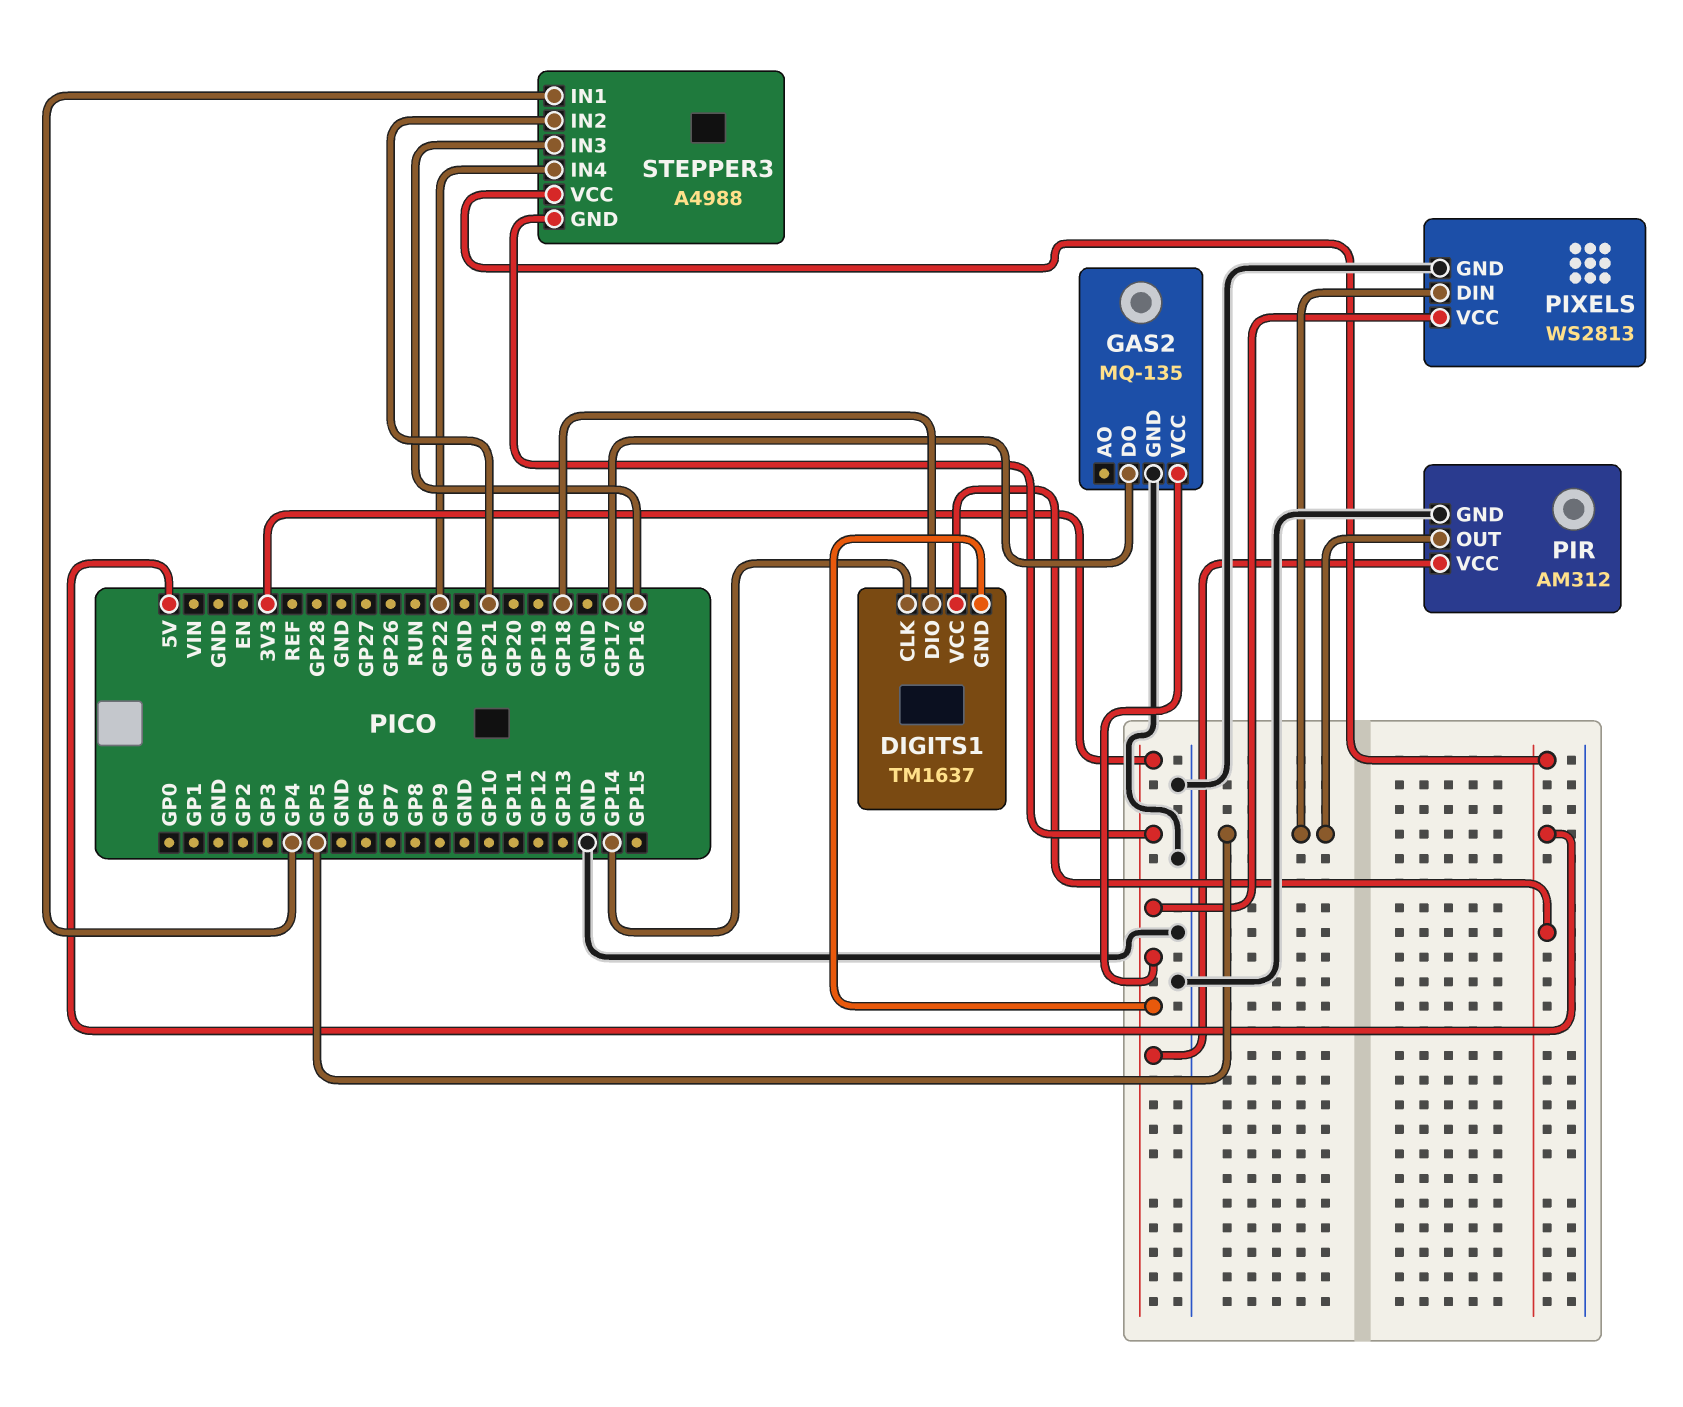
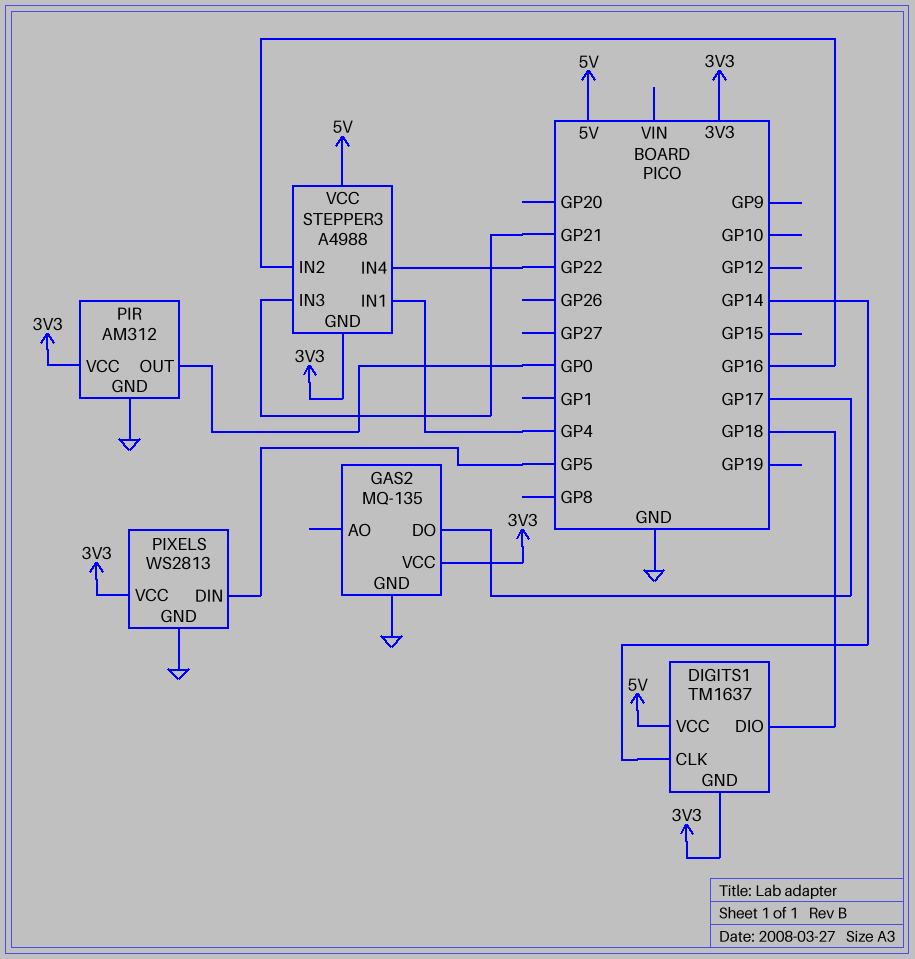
PIR pin OUT: GP5 -> GP0
STEPPER3 pin IN2: GP21 -> GP16
STEPPER3 pin IN3: GP16 -> GP21

